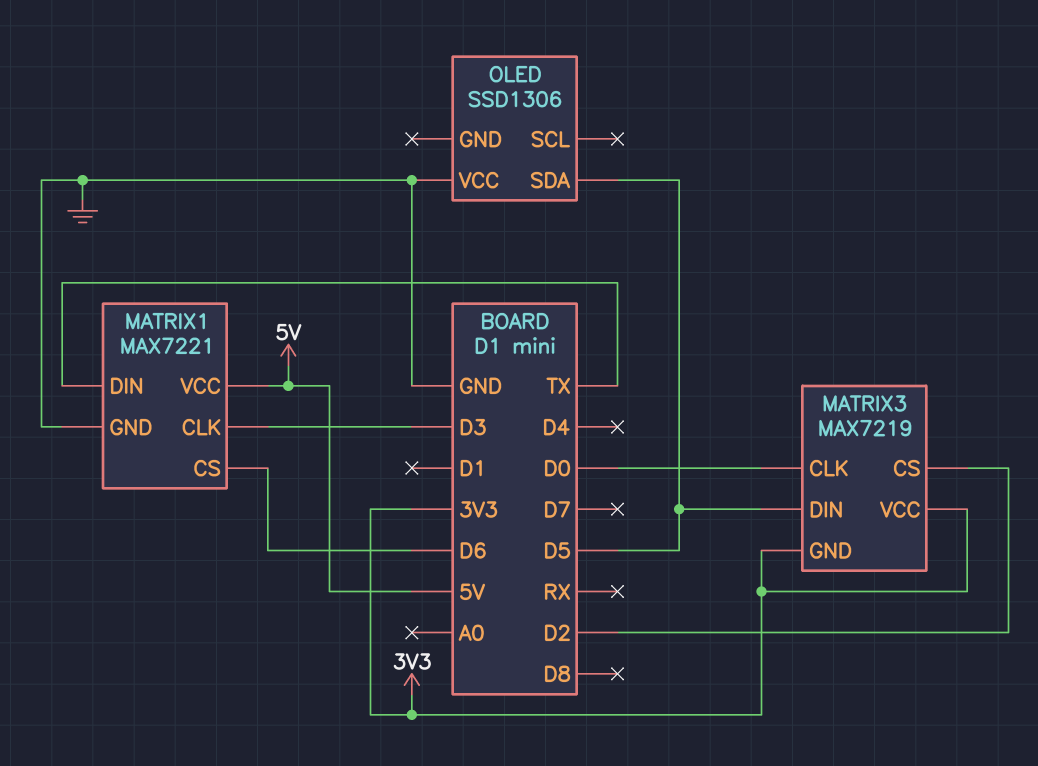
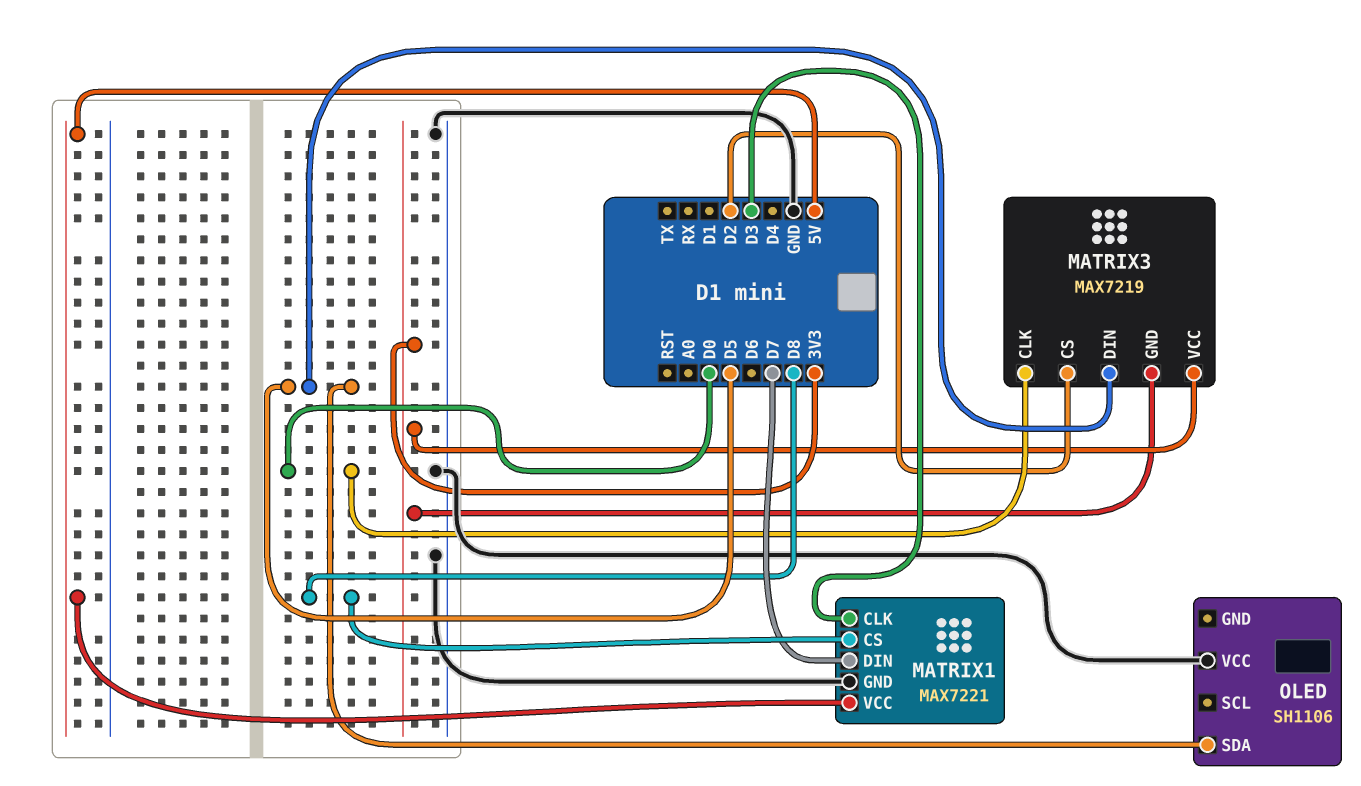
MATRIX1 pin CS: D6 -> D8
MATRIX1 pin DIN: TX -> D7
OLED: SSD1306 -> SH1106

